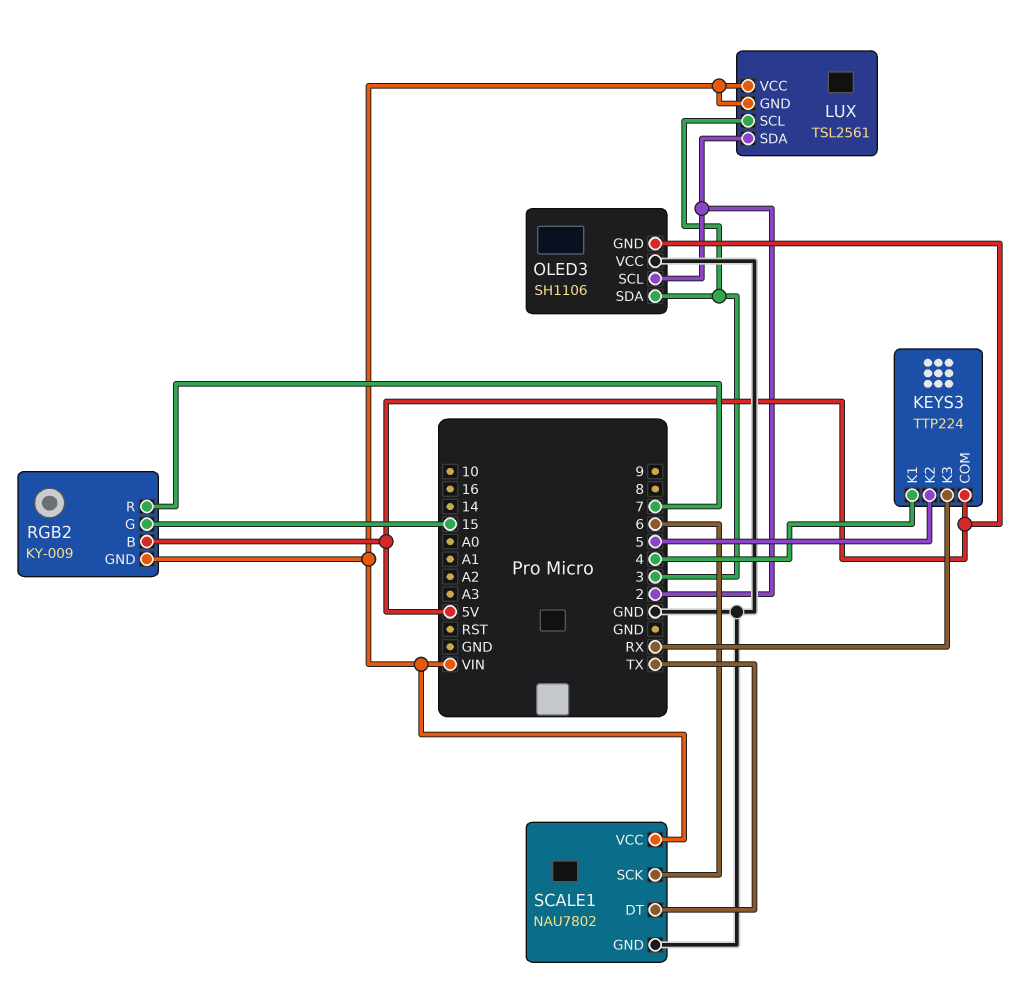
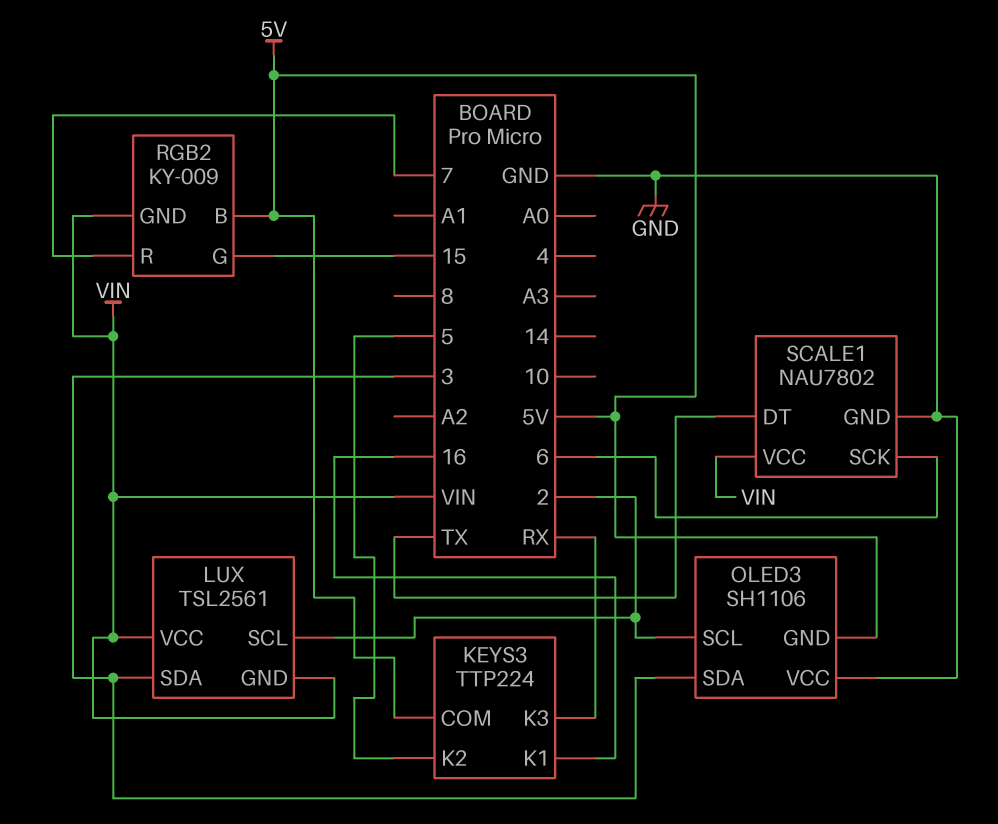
KEYS3 pin K1: 4 -> 16
LUX pin SCL: 3 -> 2
LUX pin SDA: 2 -> 3

